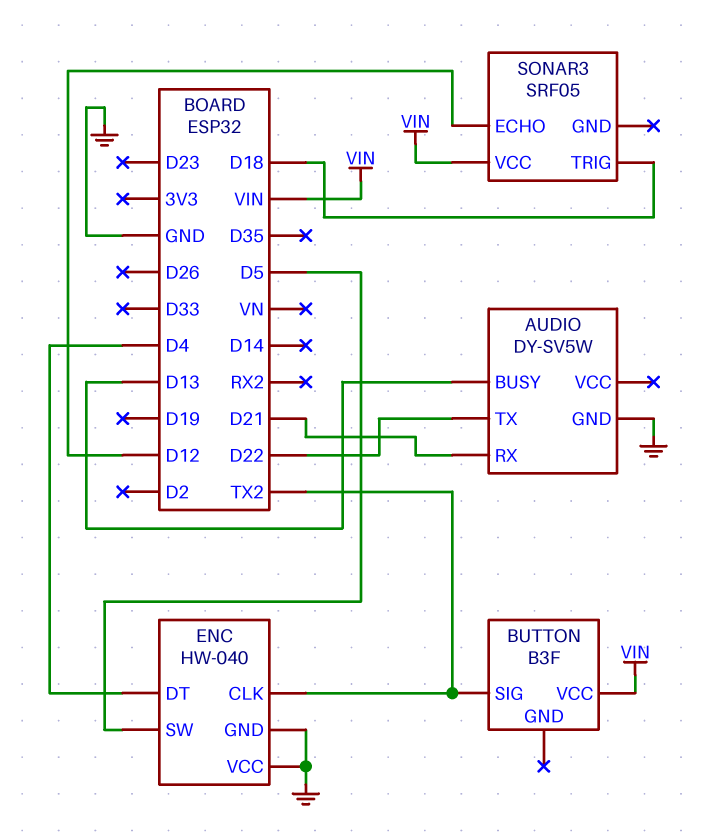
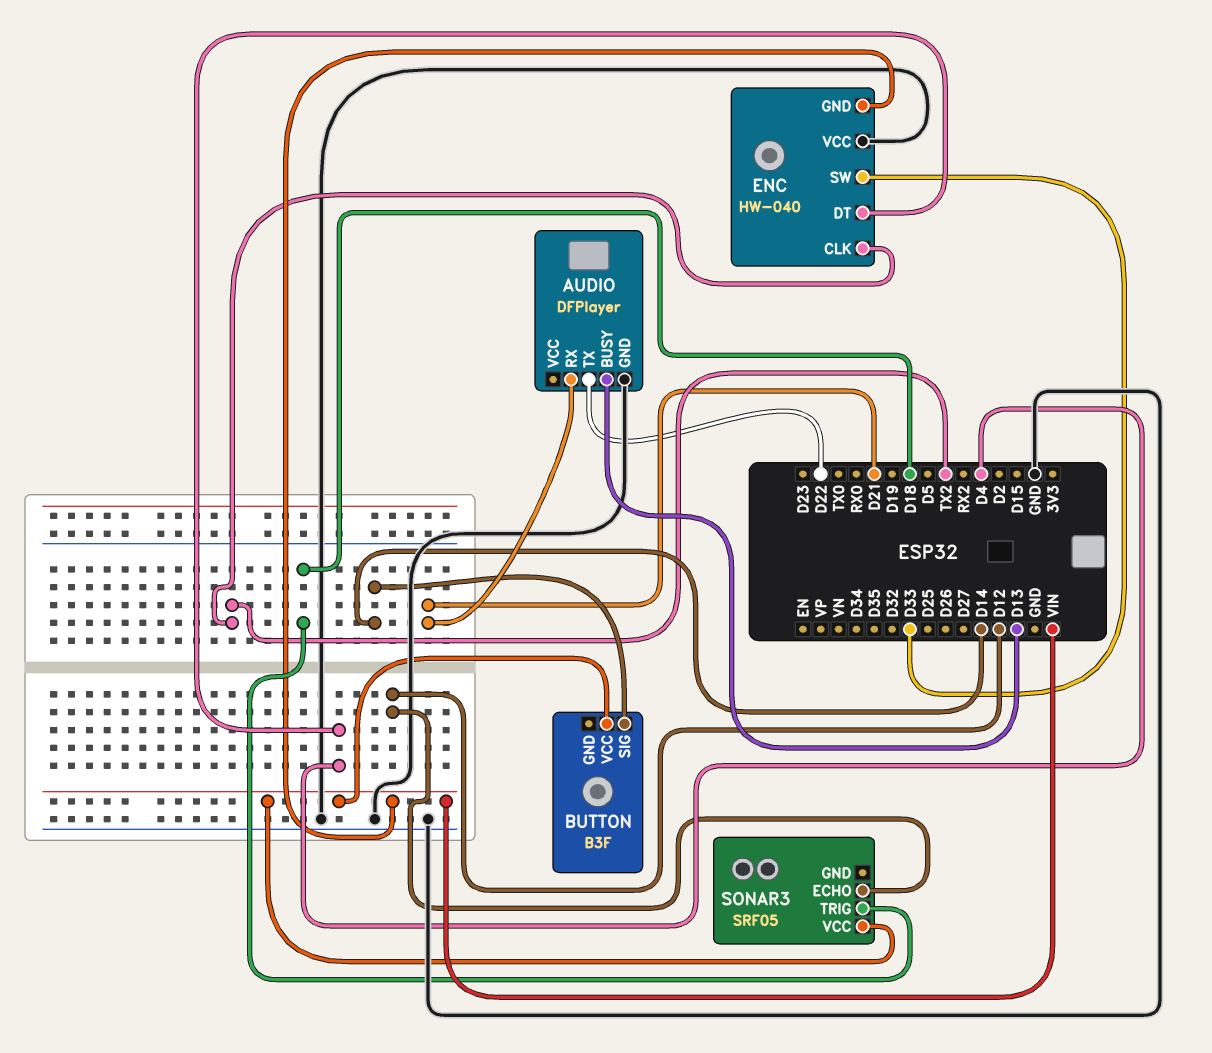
AUDIO: DY-SV5W -> DFPlayer
BUTTON pin SIG: TX2 -> D14
ENC pin GND: GND -> VIN
ENC pin SW: D5 -> D33

